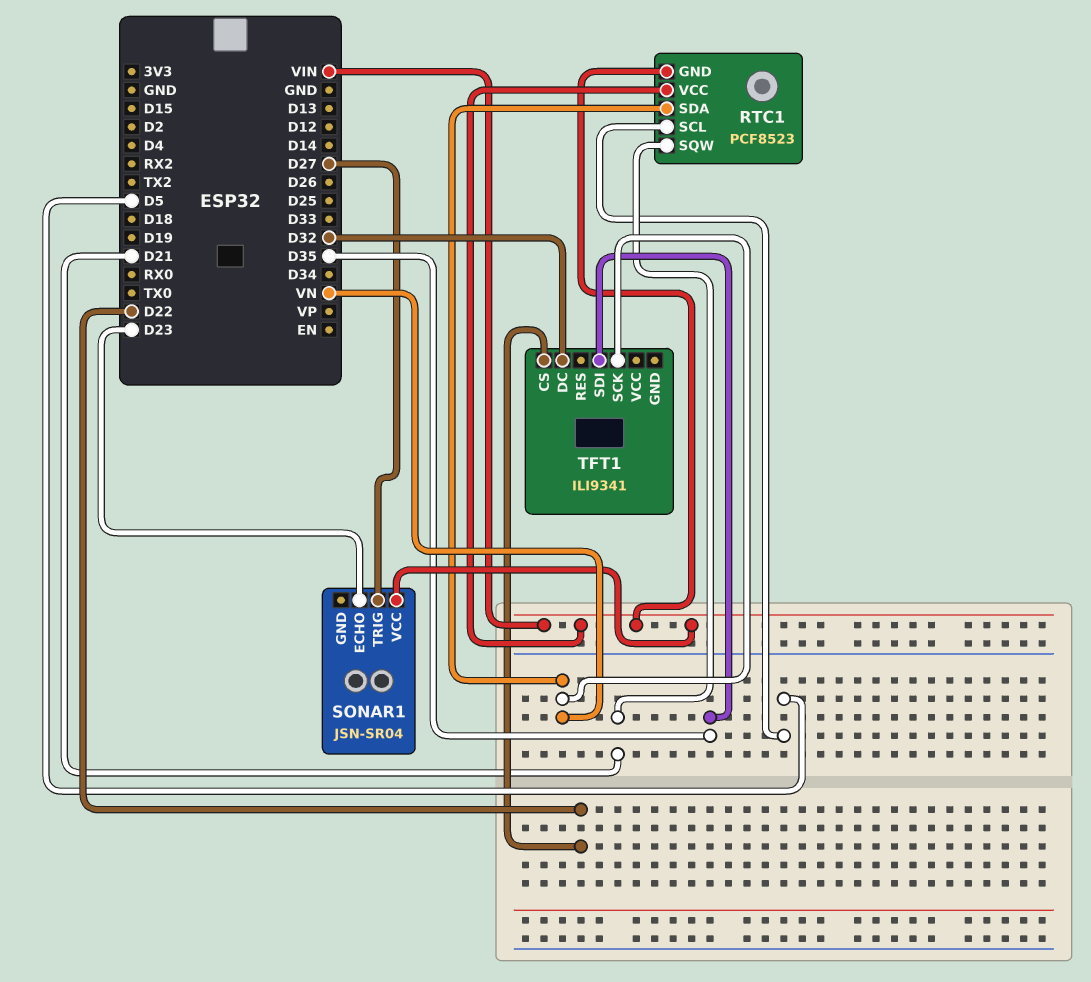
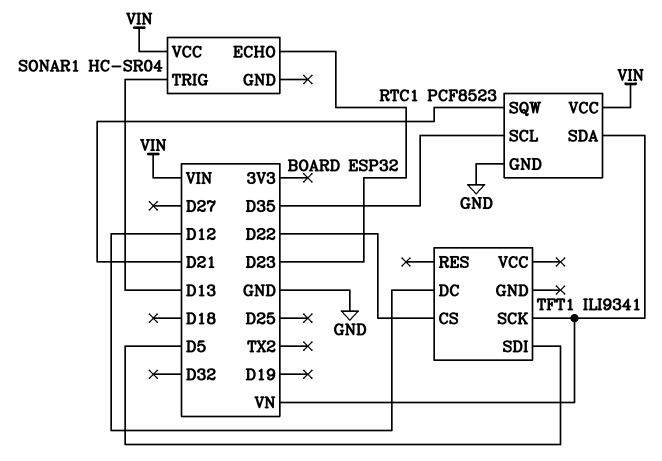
RTC1 pin GND: VIN -> GND
RTC1 pin SCL: D5 -> D35
SONAR1: JSN-SR04 -> HC-SR04
SONAR1 pin TRIG: D27 -> D13
TFT1 pin DC: D32 -> D12
TFT1 pin SDI: D35 -> D5

